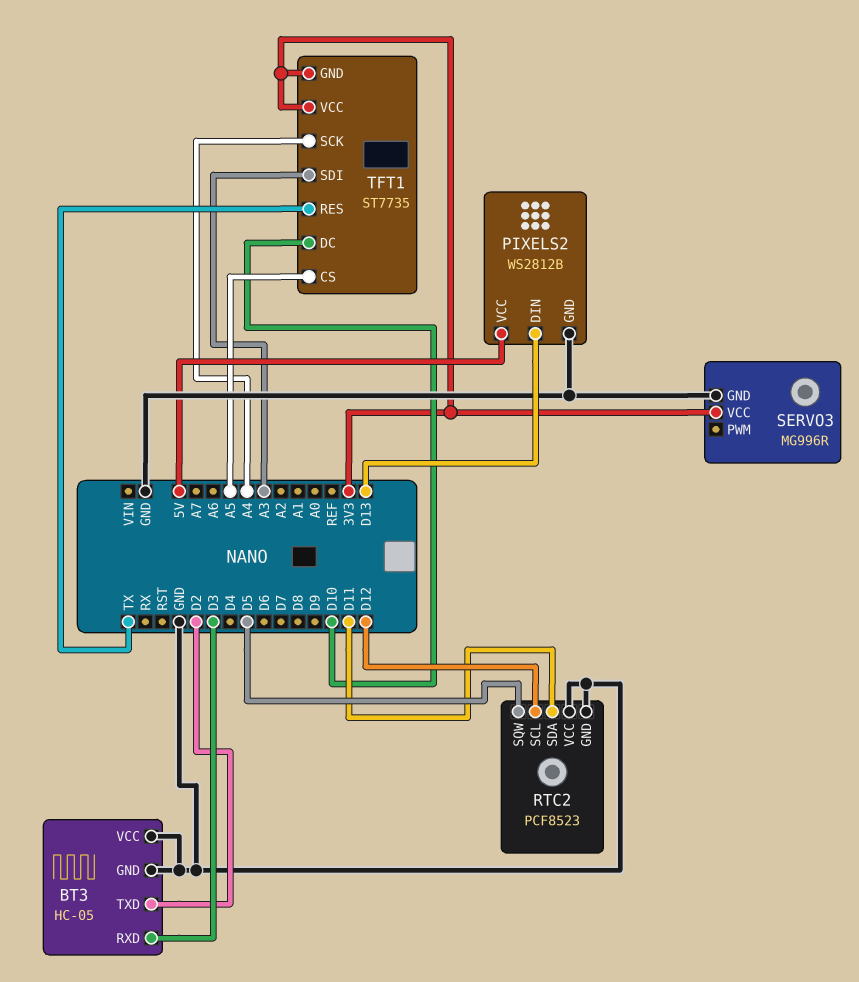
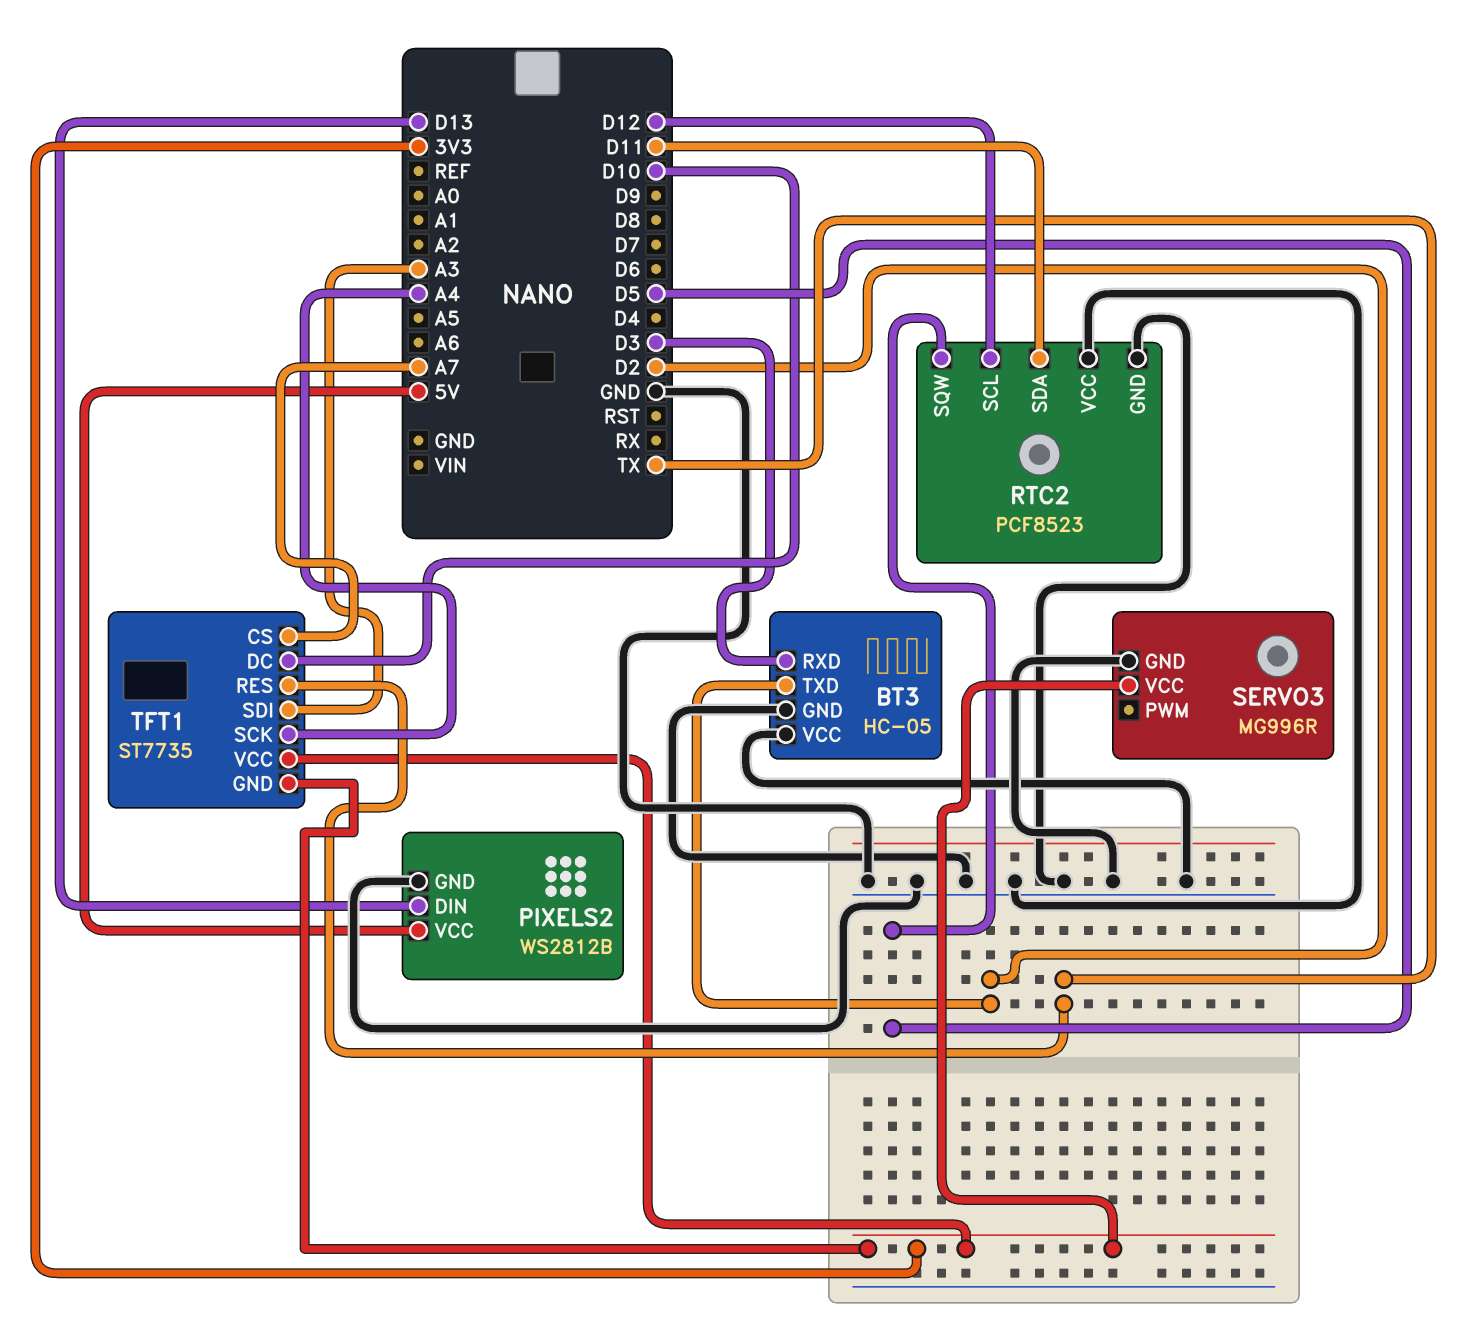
TFT1 pin CS: A5 -> A7

